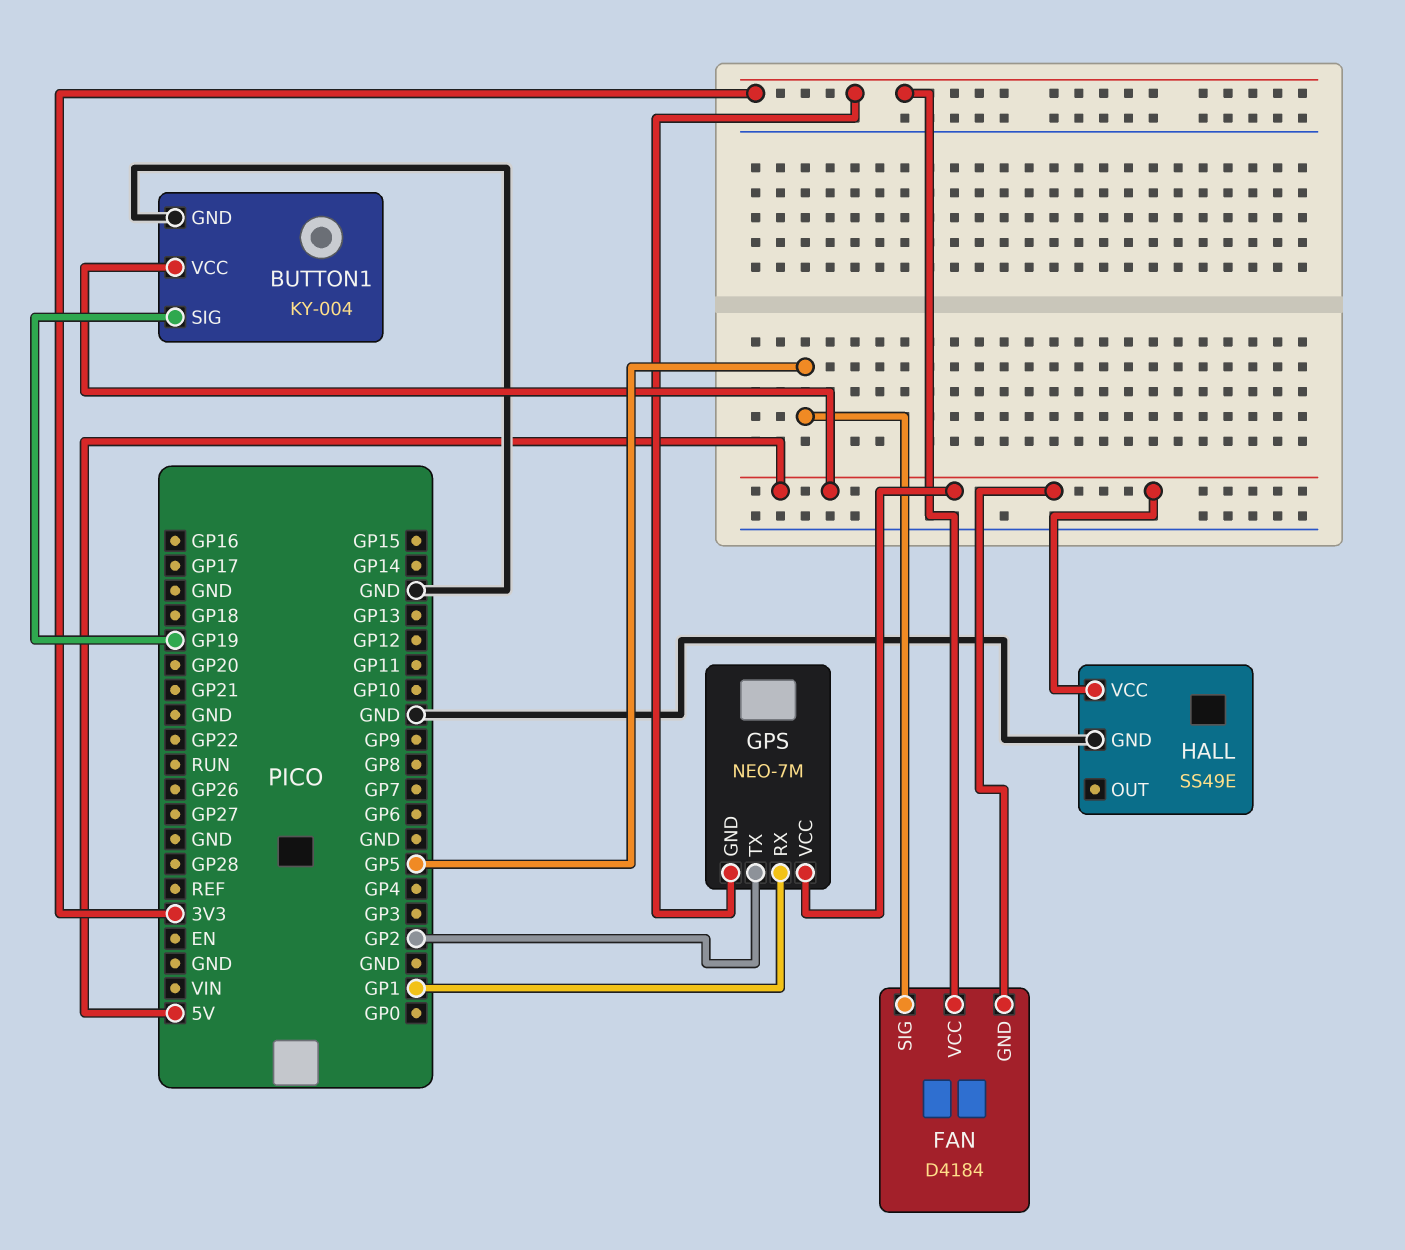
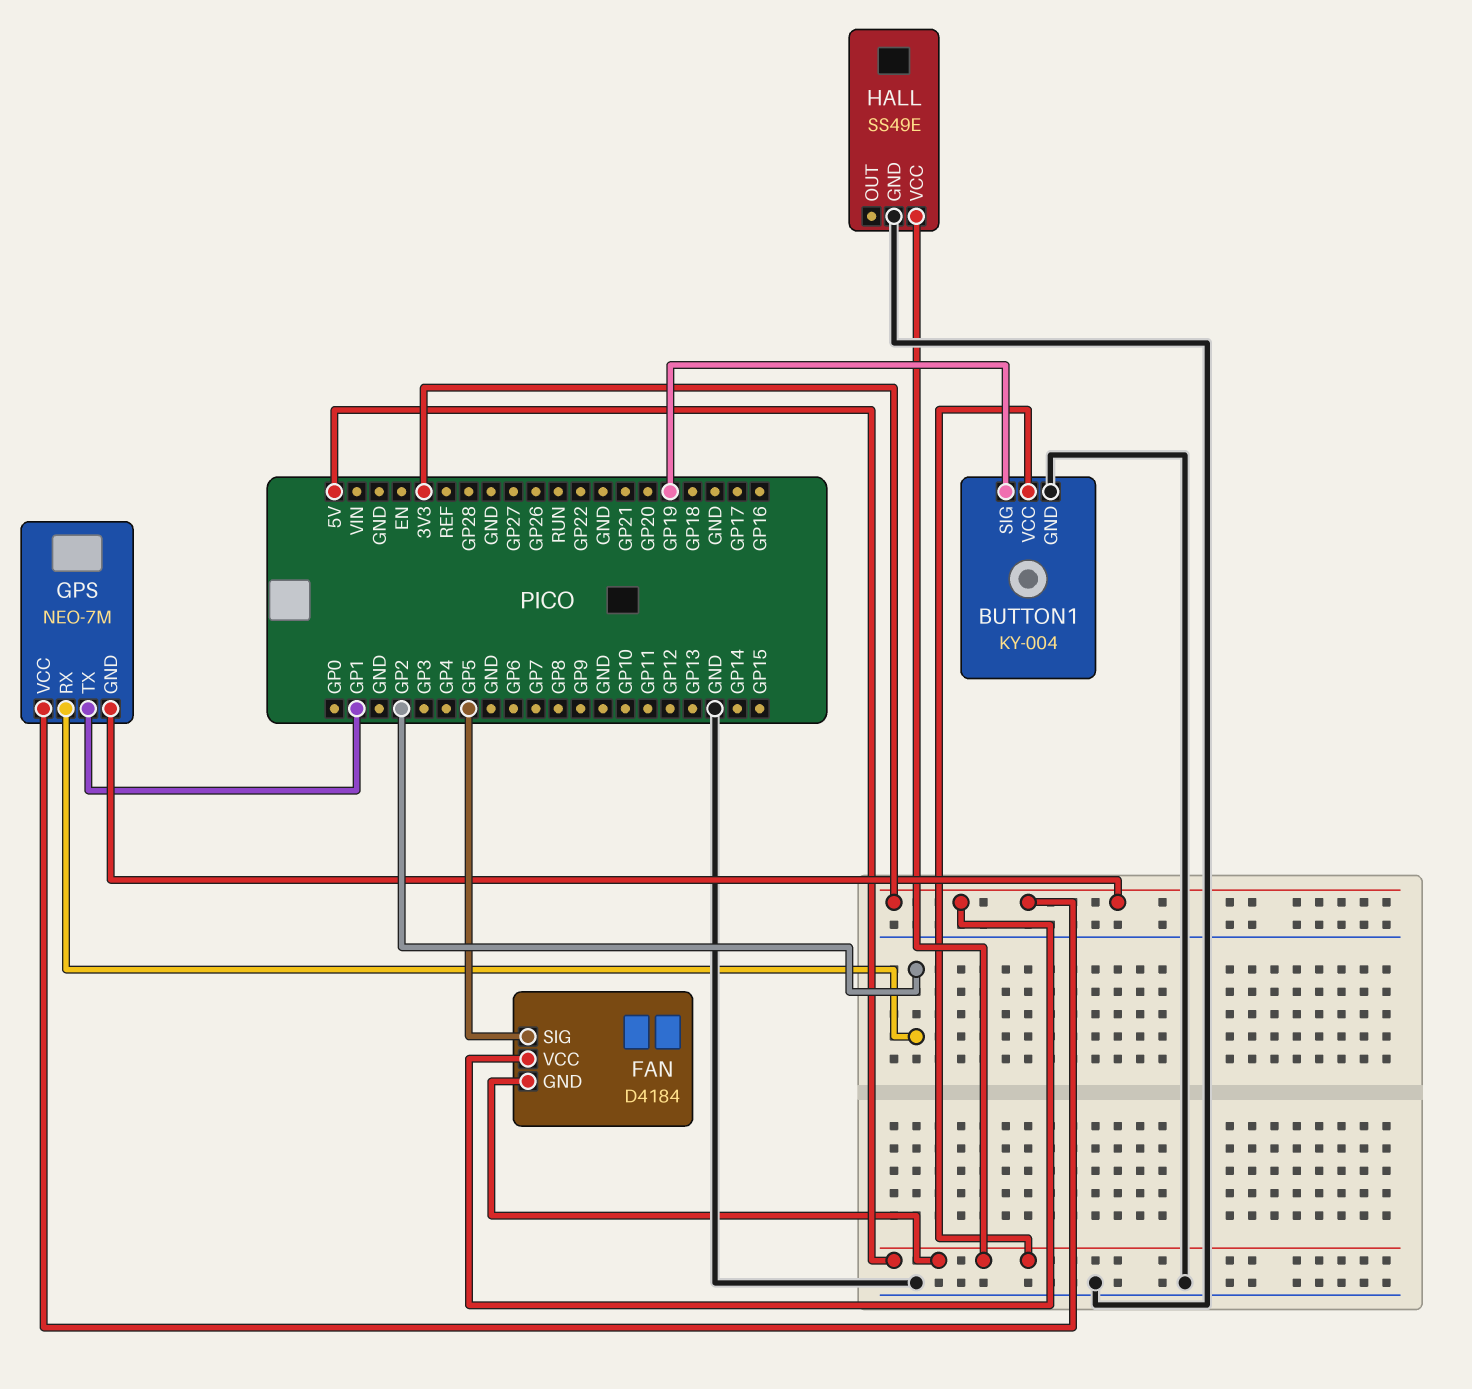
GPS pin RX: GP1 -> GP2
GPS pin TX: GP2 -> GP1
GPS pin VCC: 5V -> 3V3

